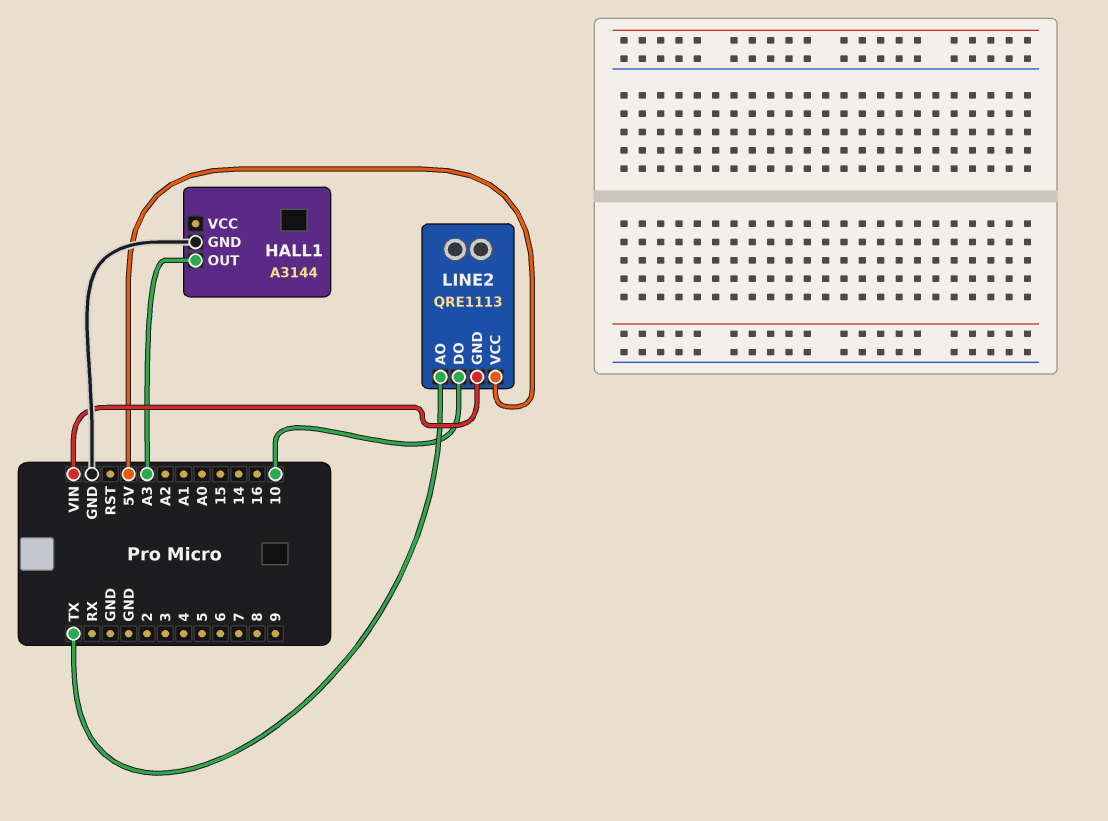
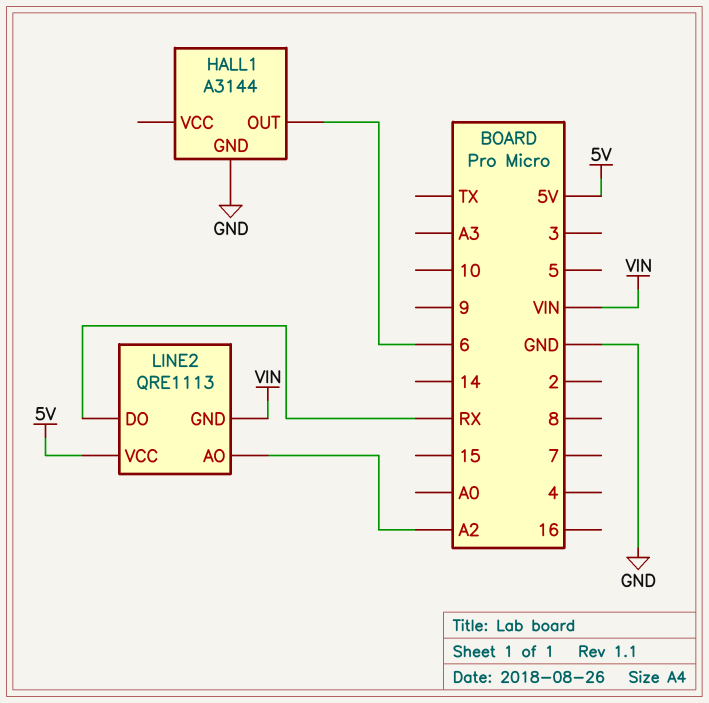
HALL1 pin OUT: A3 -> 6
LINE2 pin AO: TX -> A2
LINE2 pin DO: 10 -> RX

